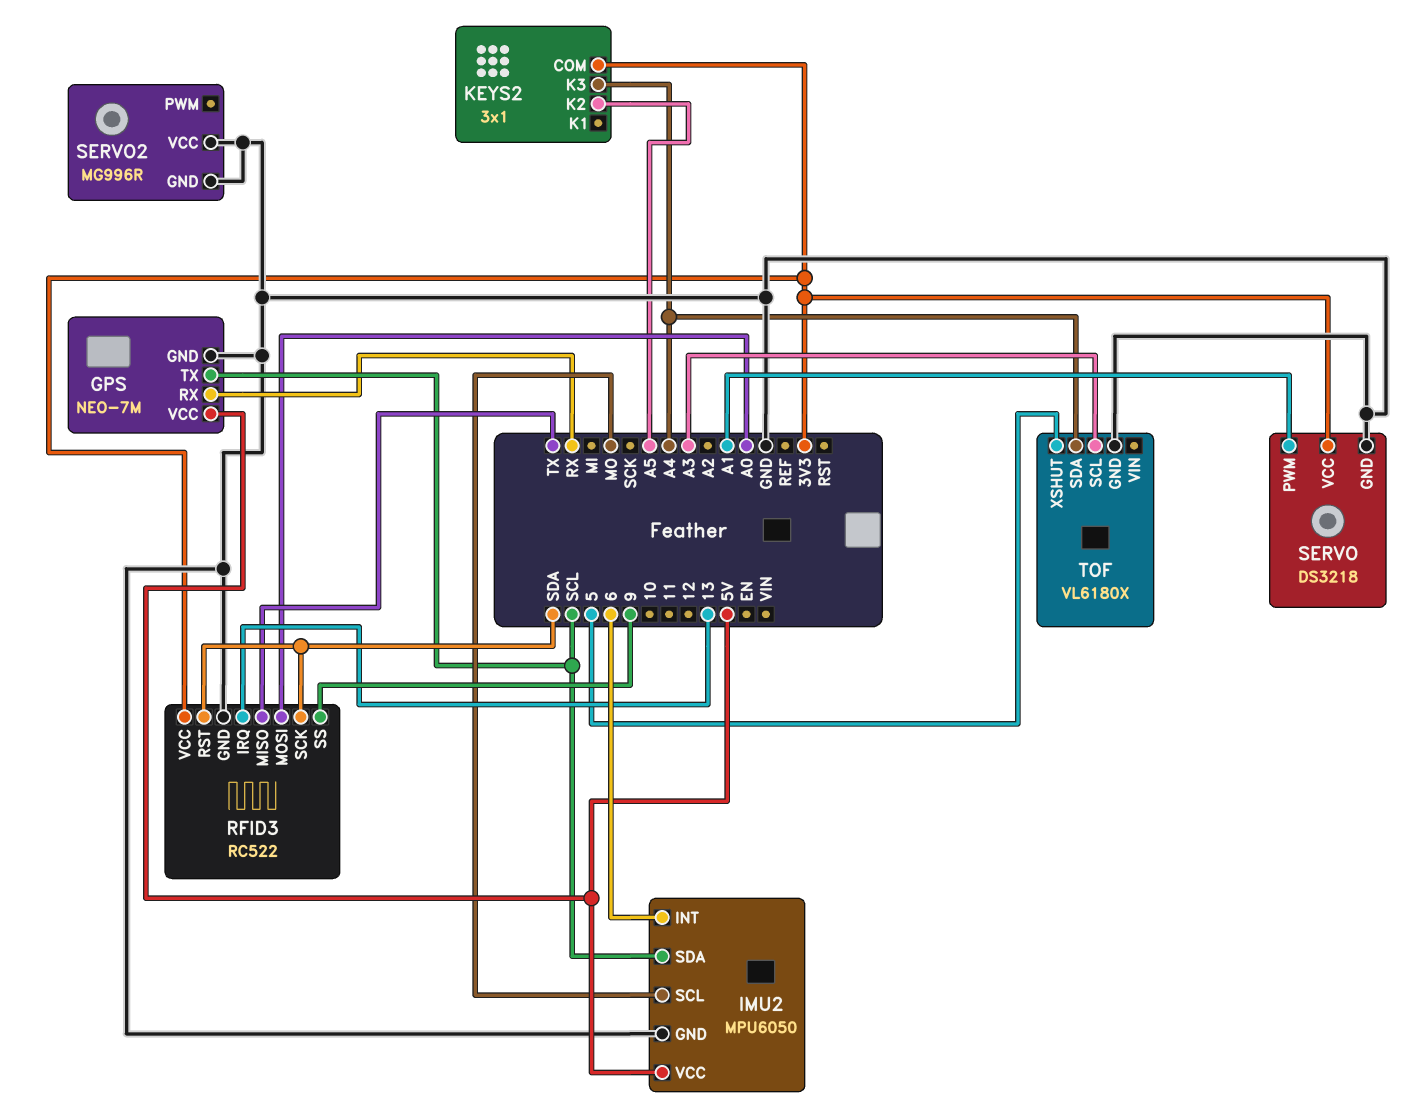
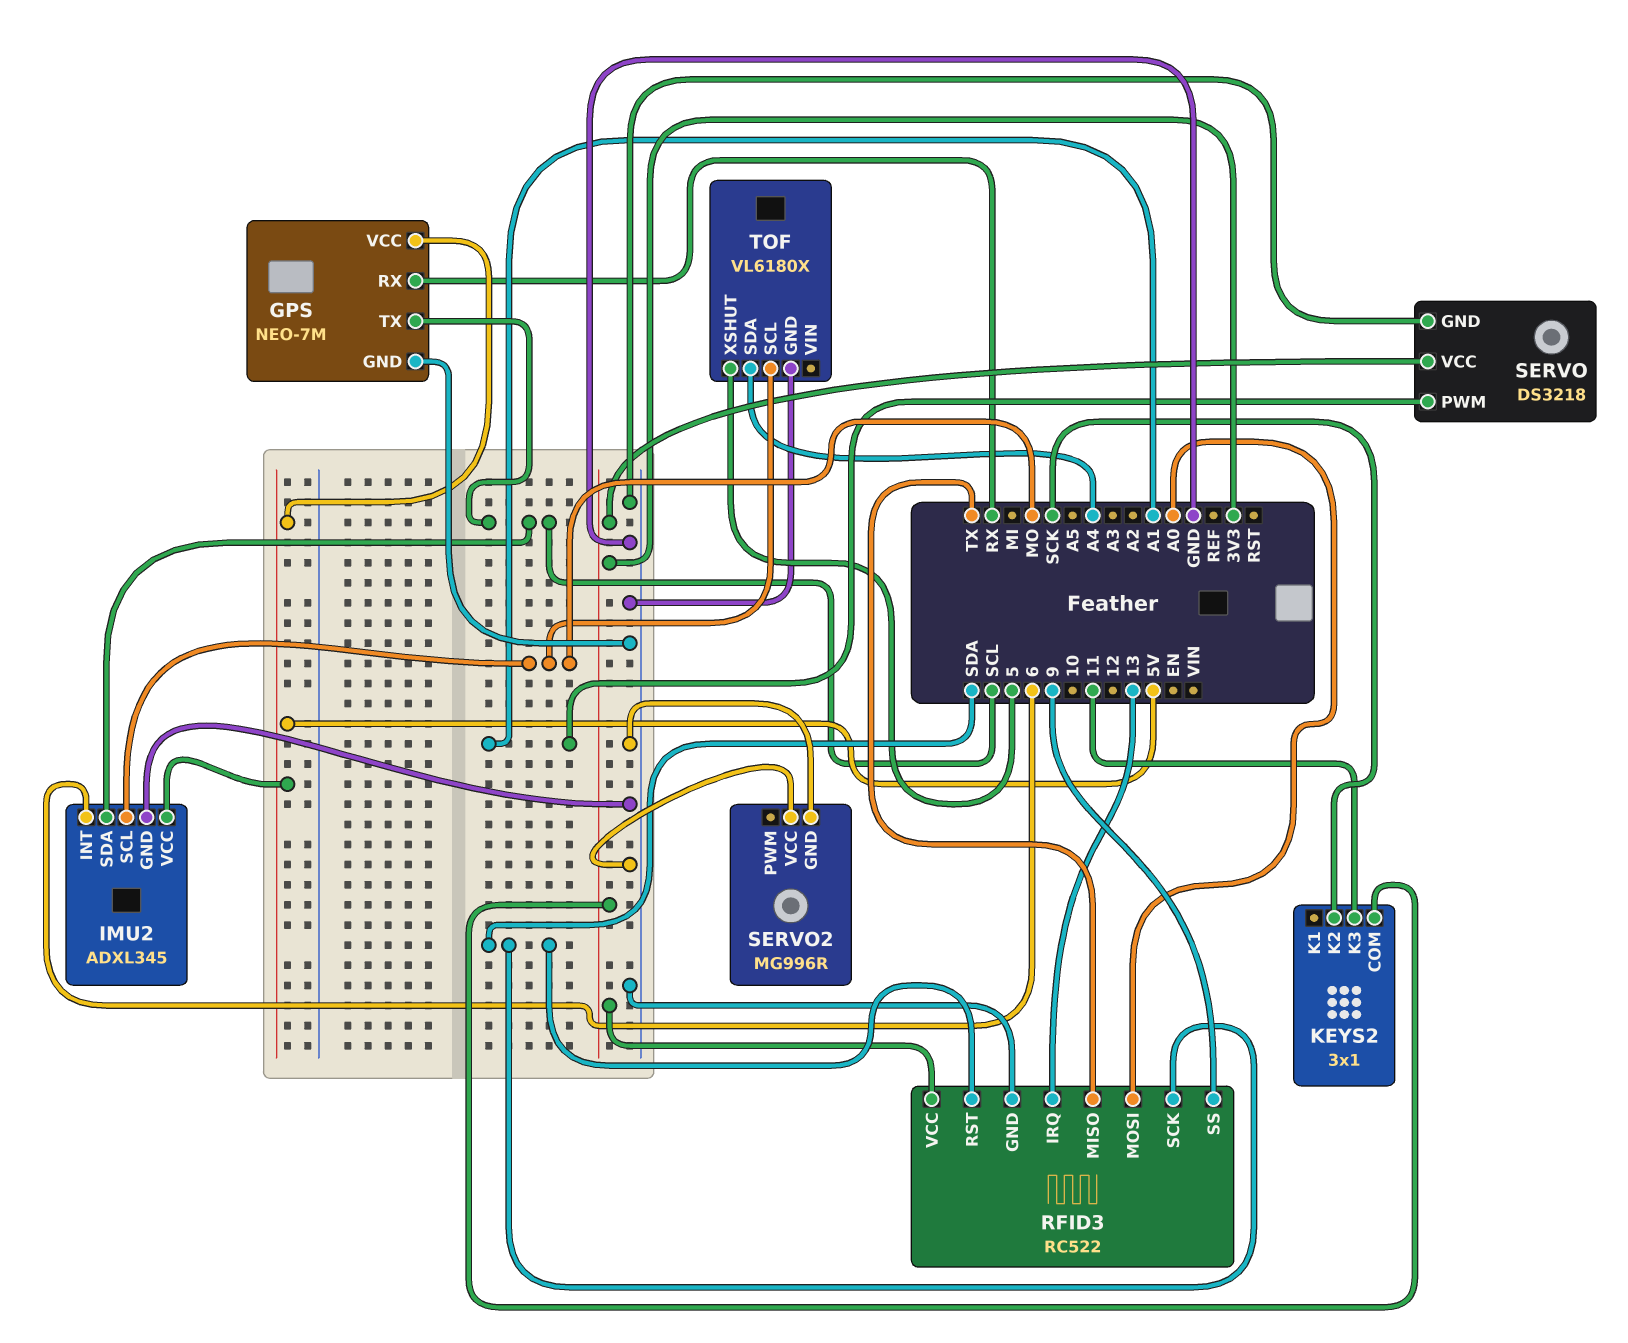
IMU2: MPU6050 -> ADXL345
KEYS2 pin K2: A5 -> SCK
KEYS2 pin K3: A4 -> 11
TOF pin SCL: A3 -> MO

